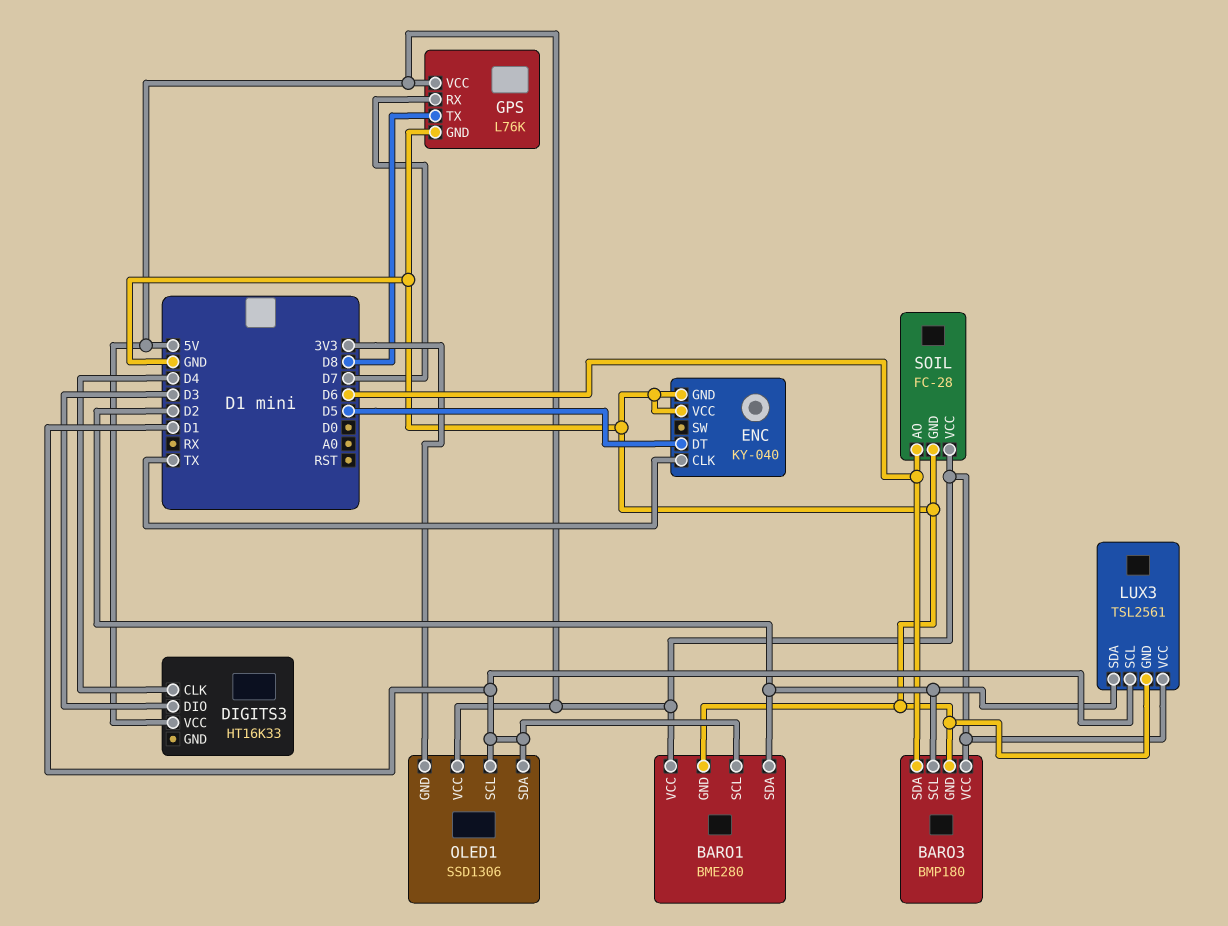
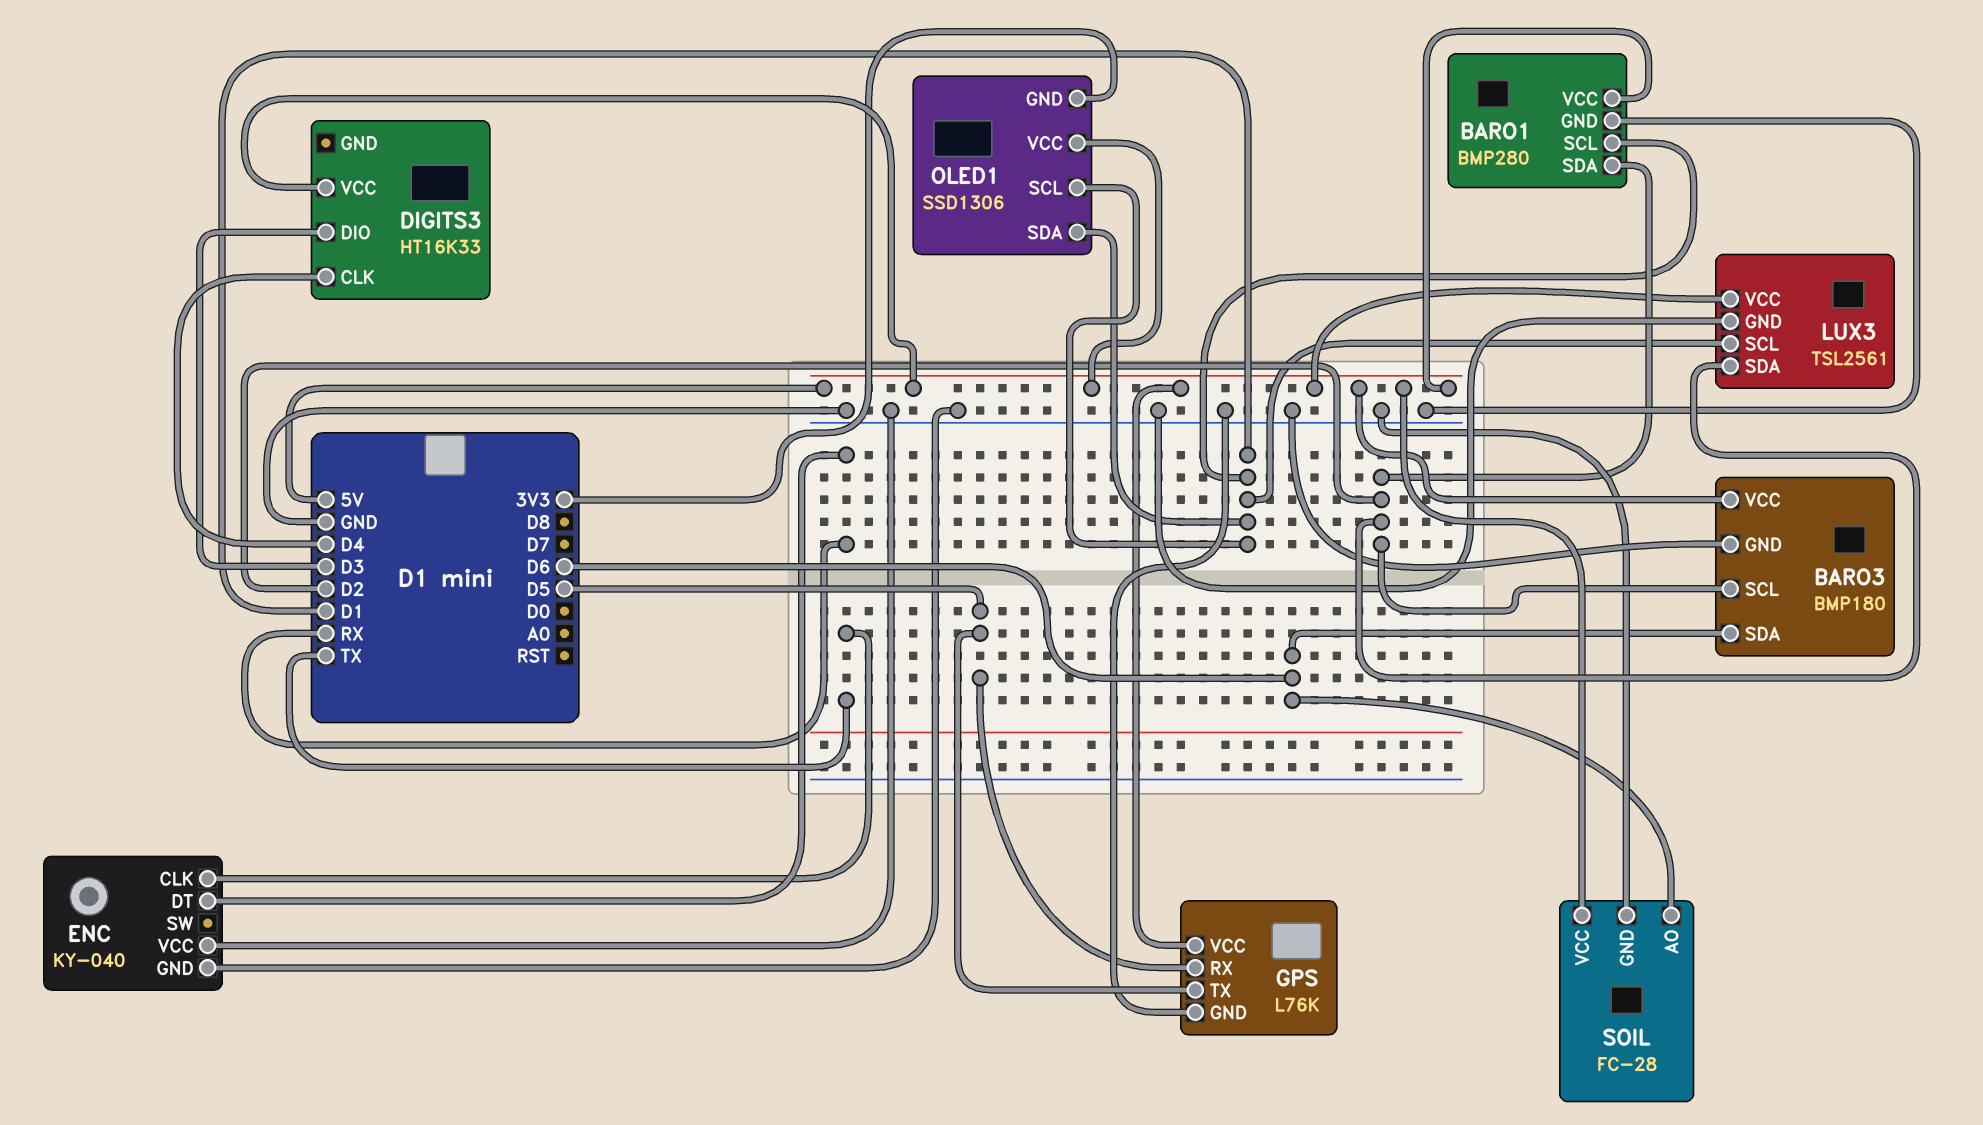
BARO1: BME280 -> BMP280
ENC pin DT: D5 -> RX
GPS pin RX: D7 -> D5
GPS pin TX: D8 -> D5

